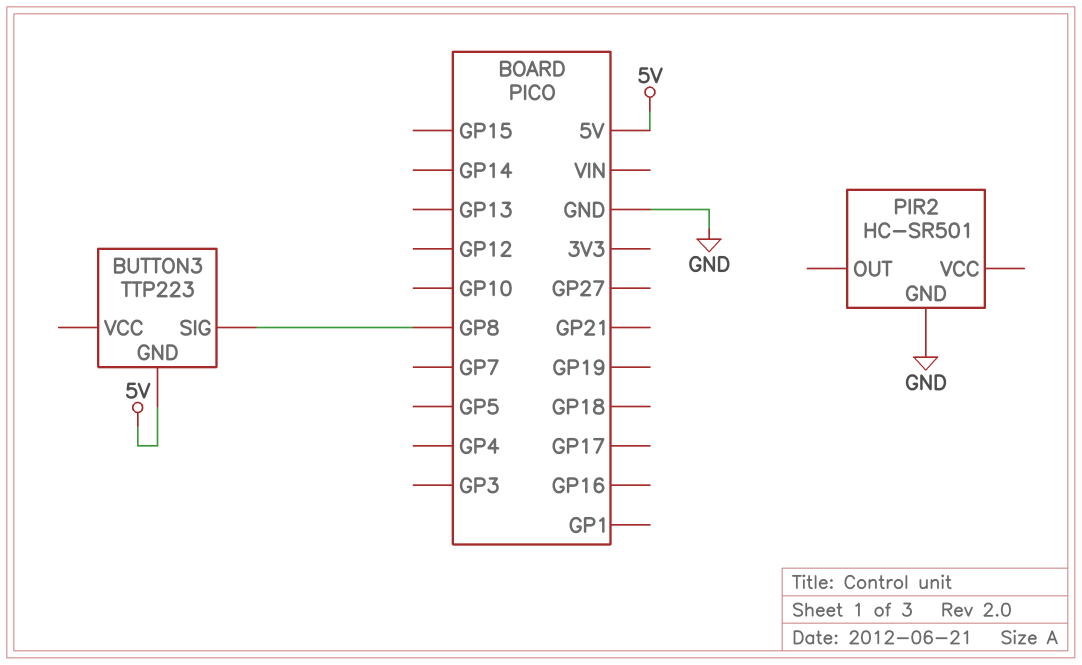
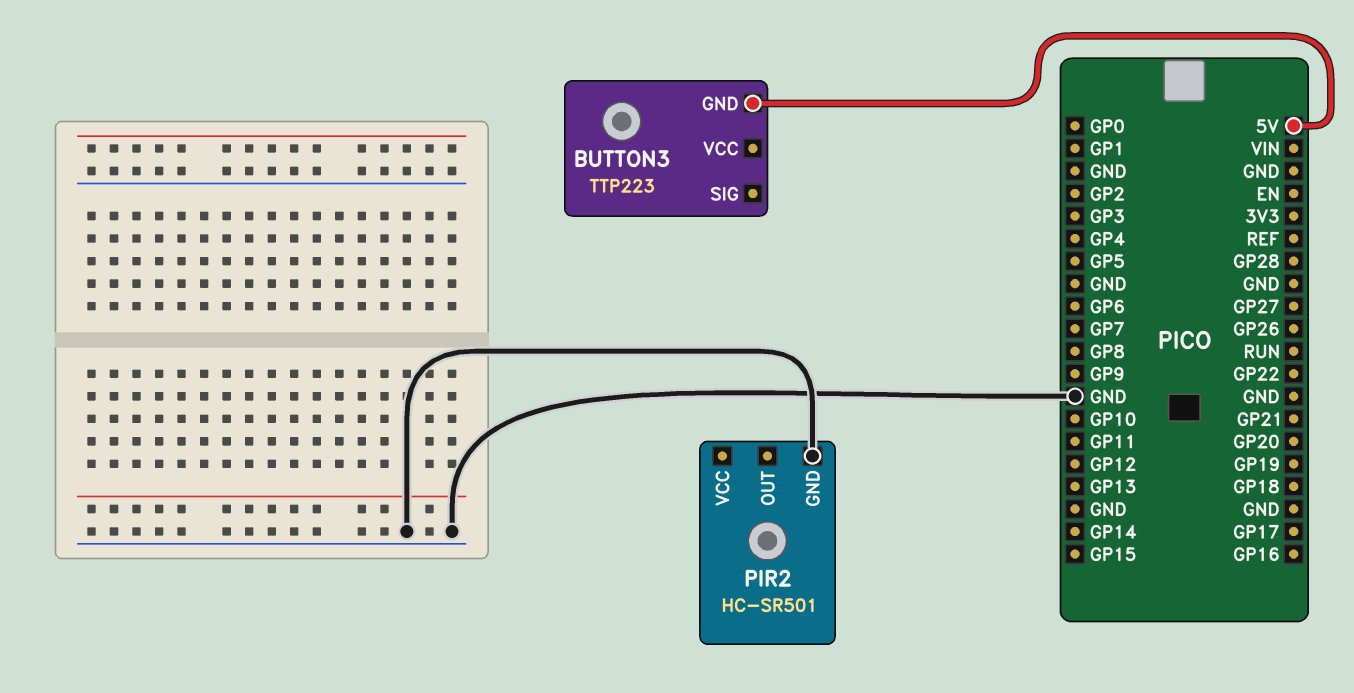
BUTTON3 pin SIG: GP8 -> none

